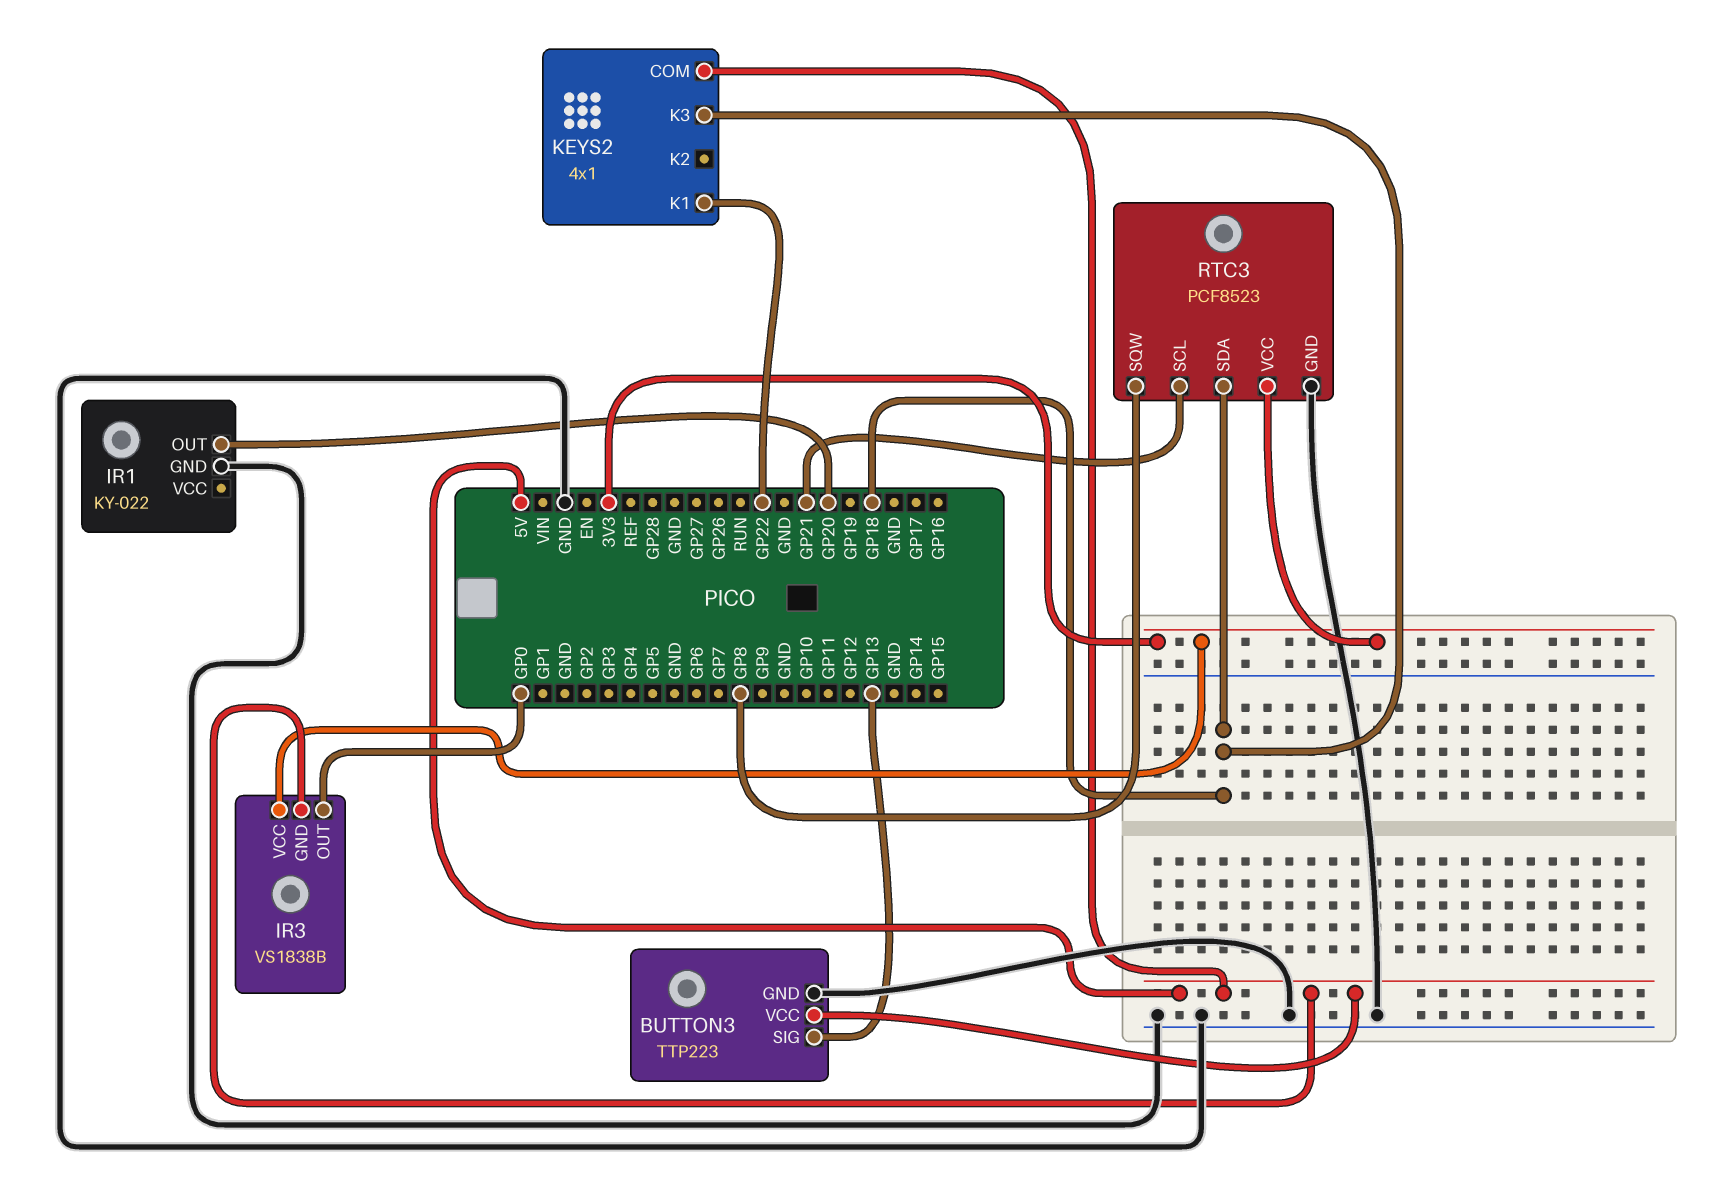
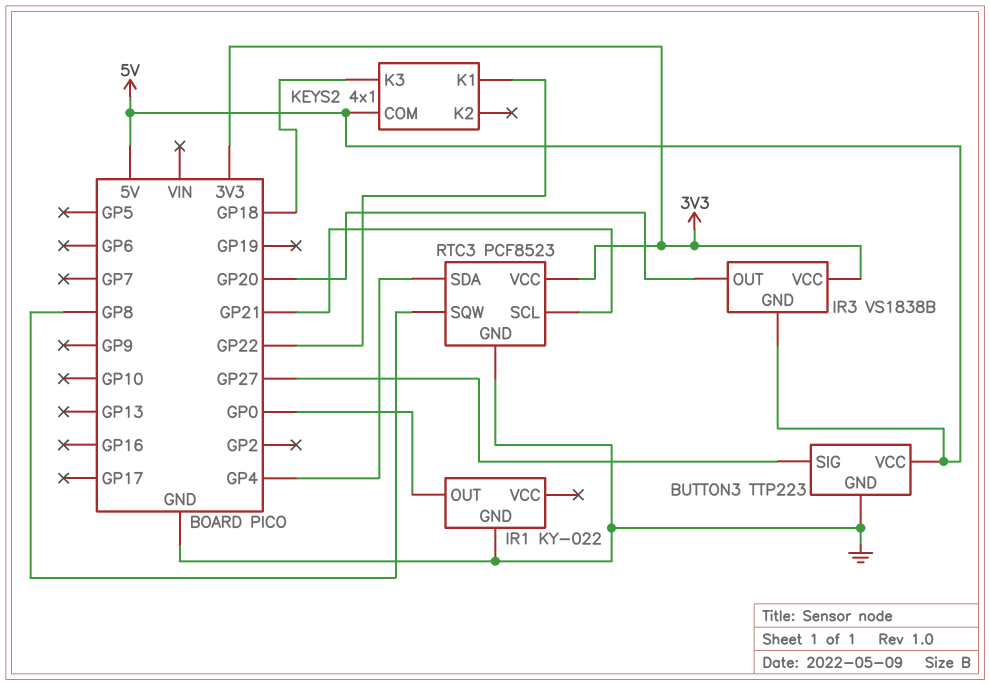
BUTTON3 pin SIG: GP13 -> GP27
IR1 pin OUT: GP20 -> GP0
IR3 pin OUT: GP0 -> GP20
RTC3 pin SDA: GP18 -> GP4

